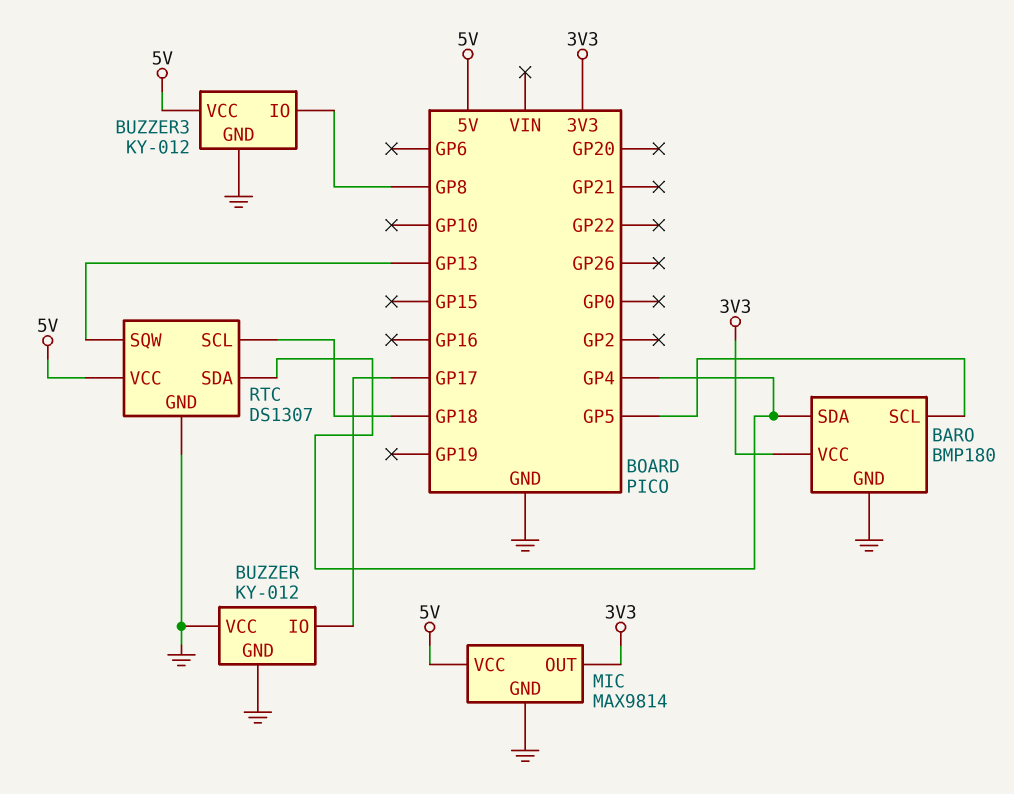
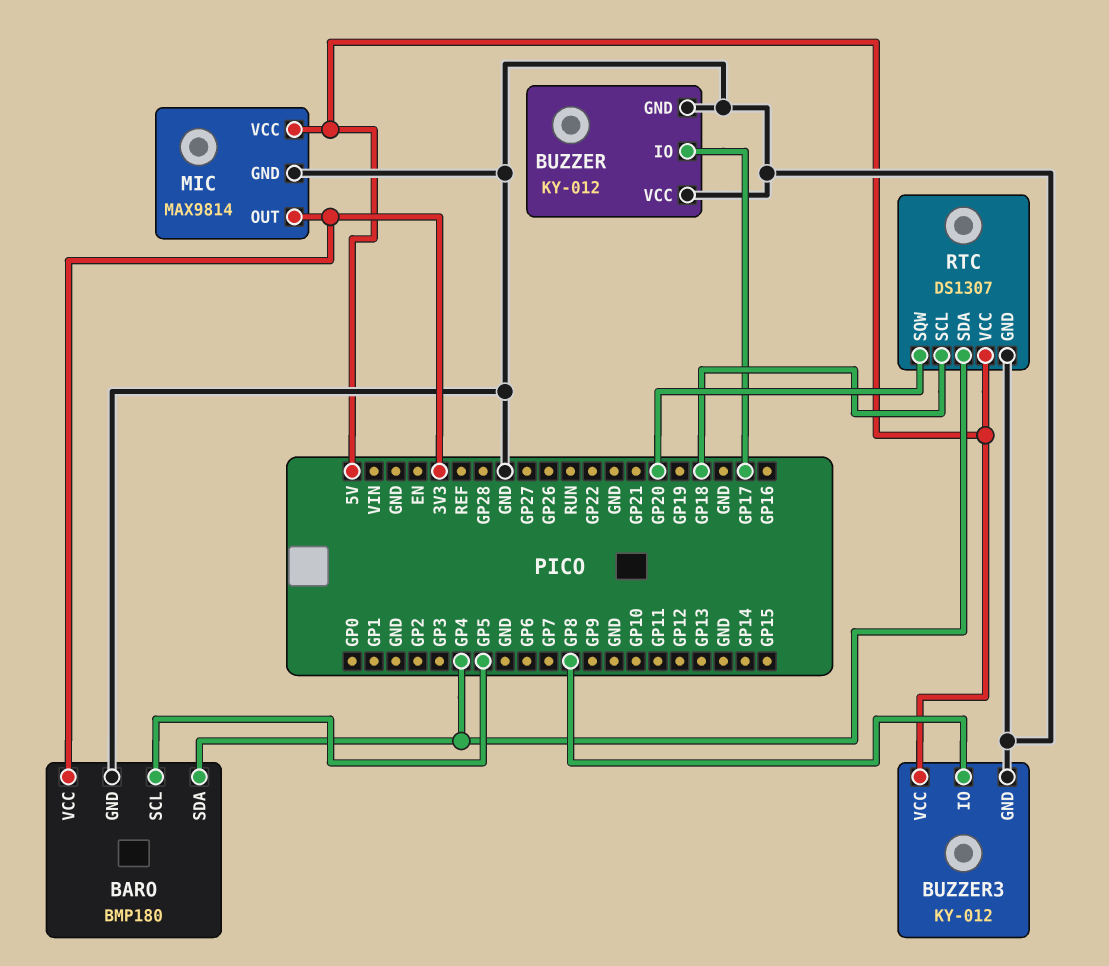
RTC pin SQW: GP13 -> GP20

